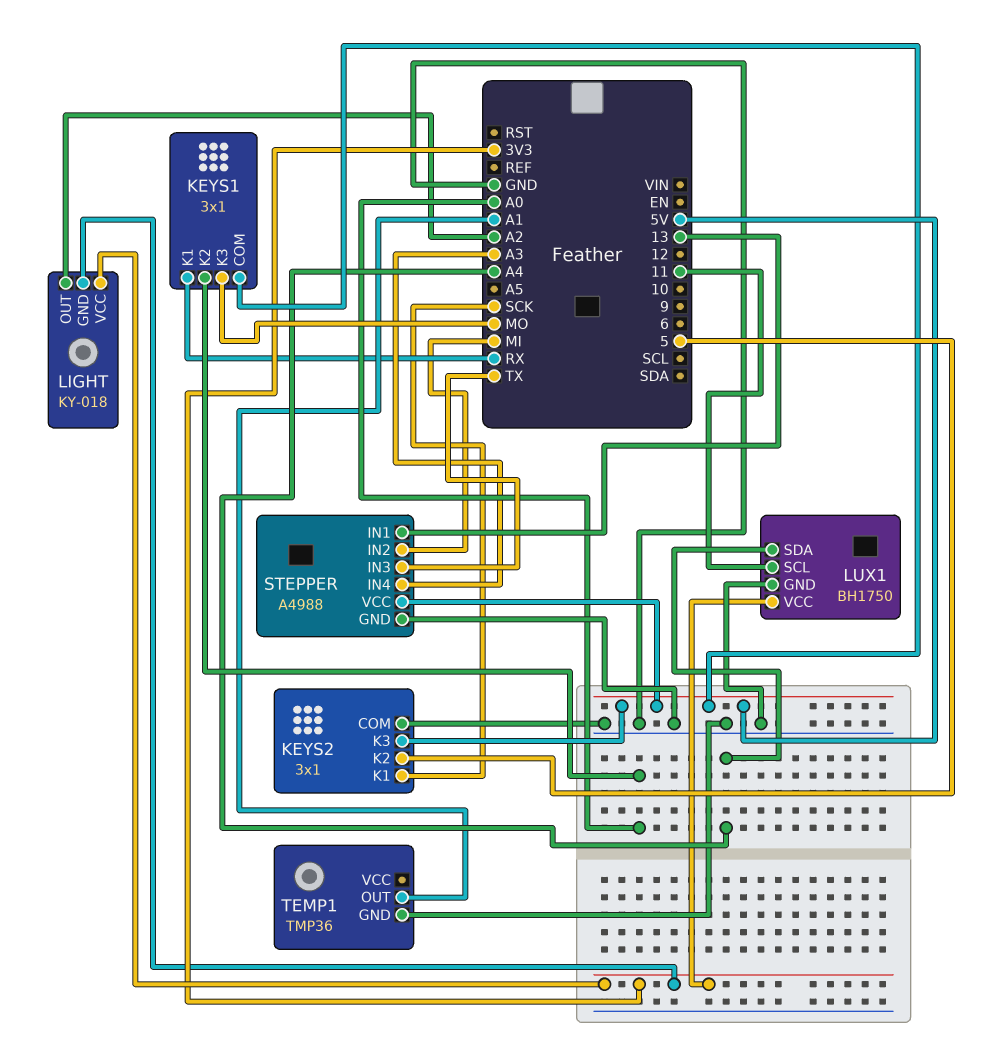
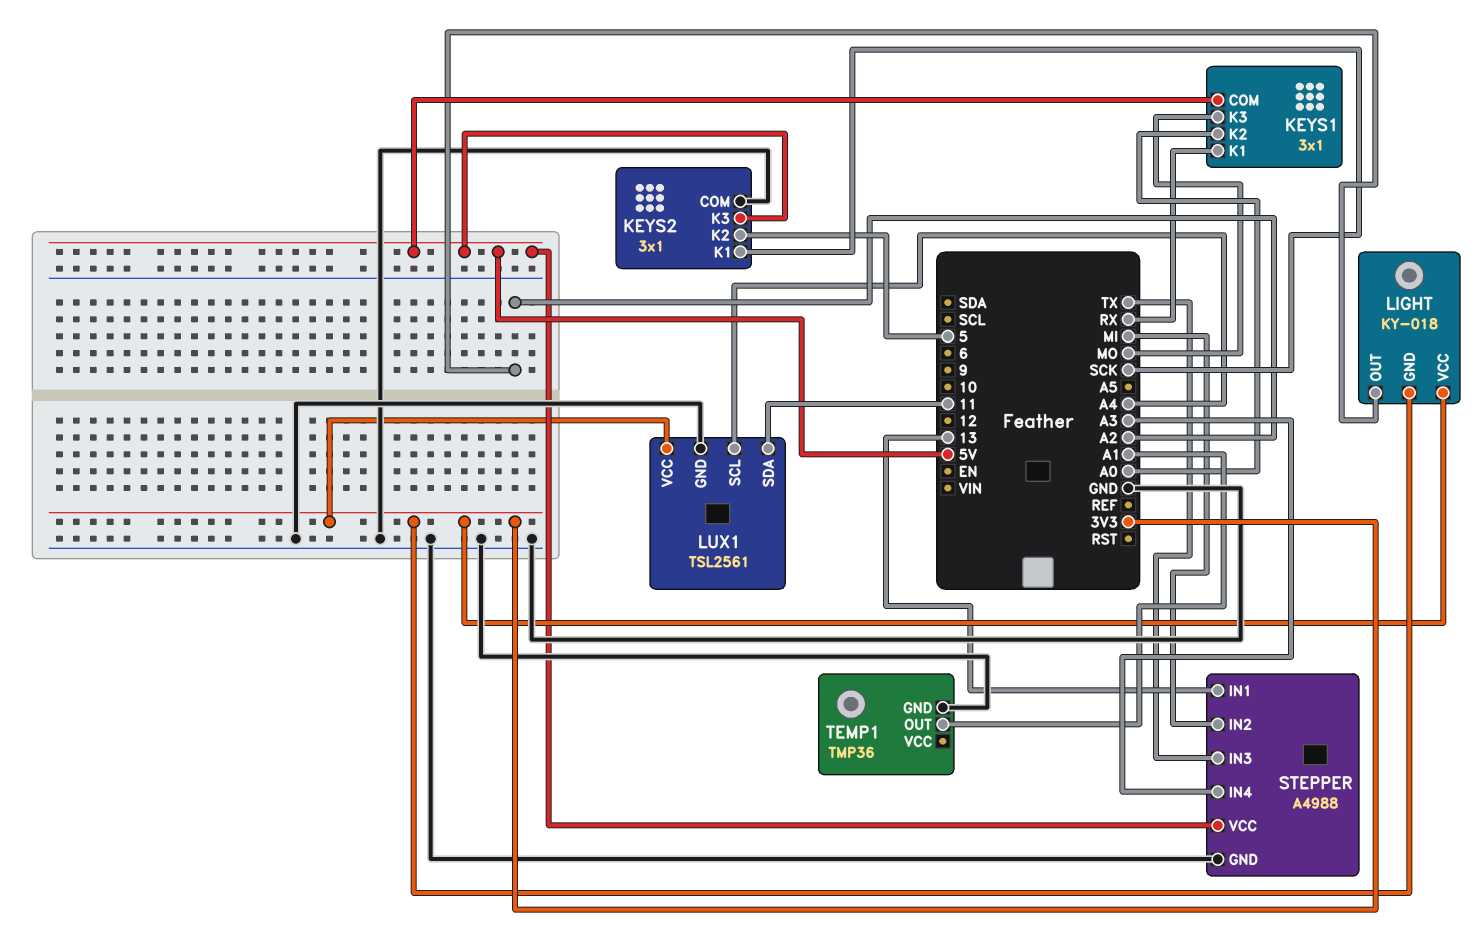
LUX1: BH1750 -> TSL2561
LUX1 pin SCL: 11 -> A4
LUX1 pin SDA: A4 -> 11

